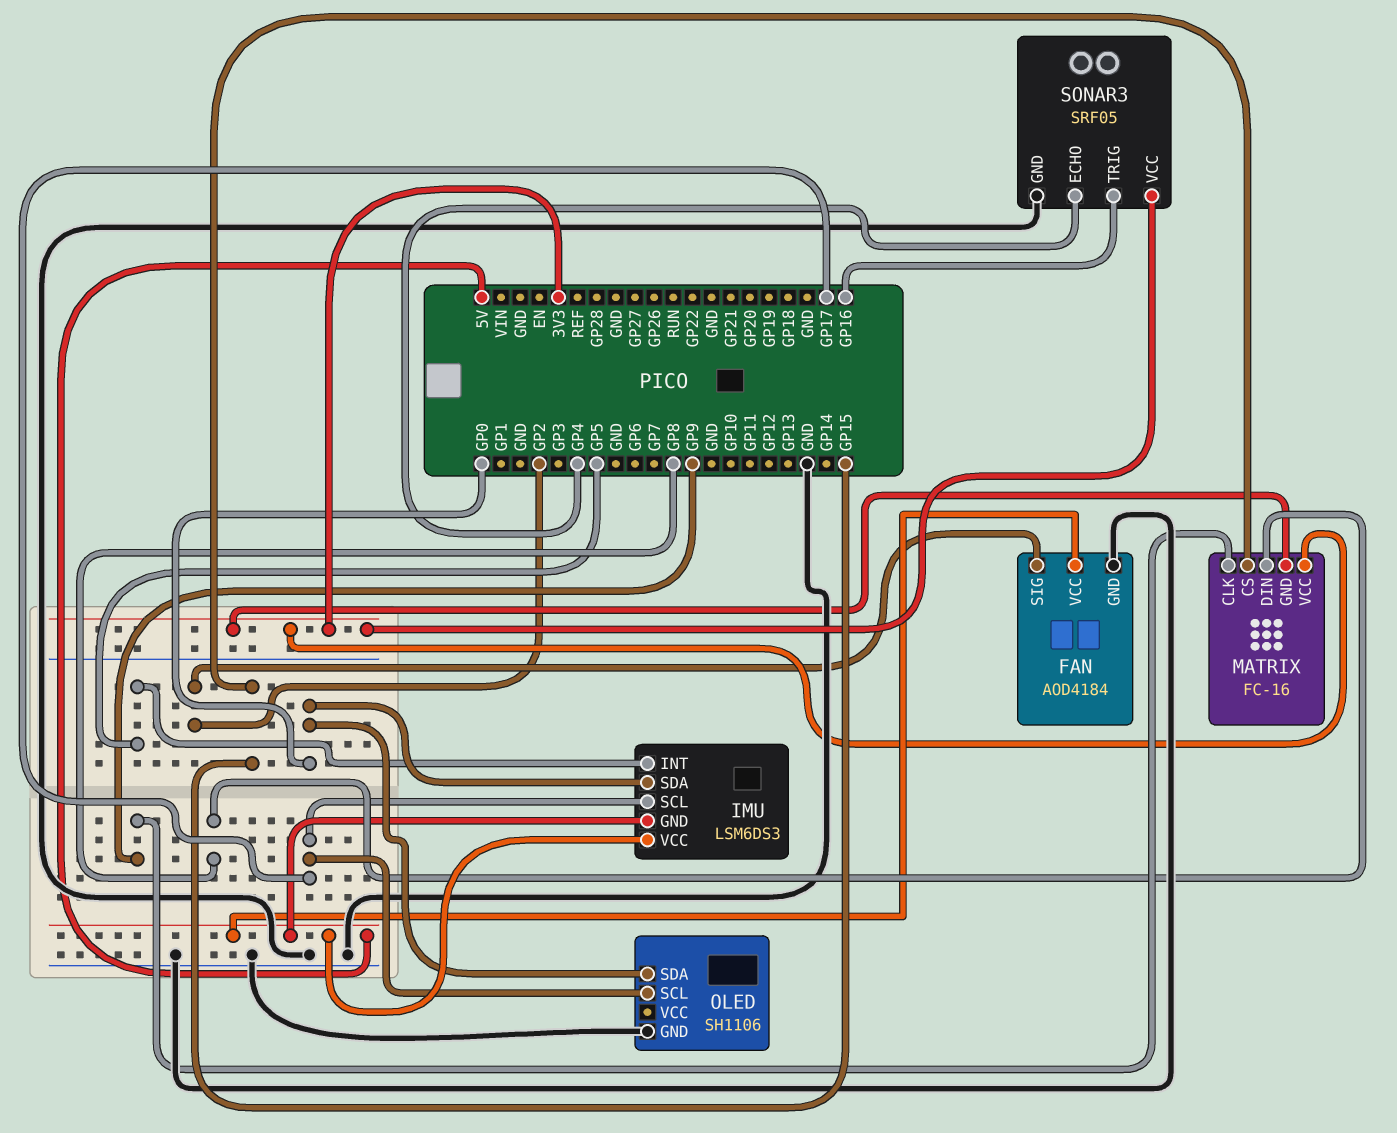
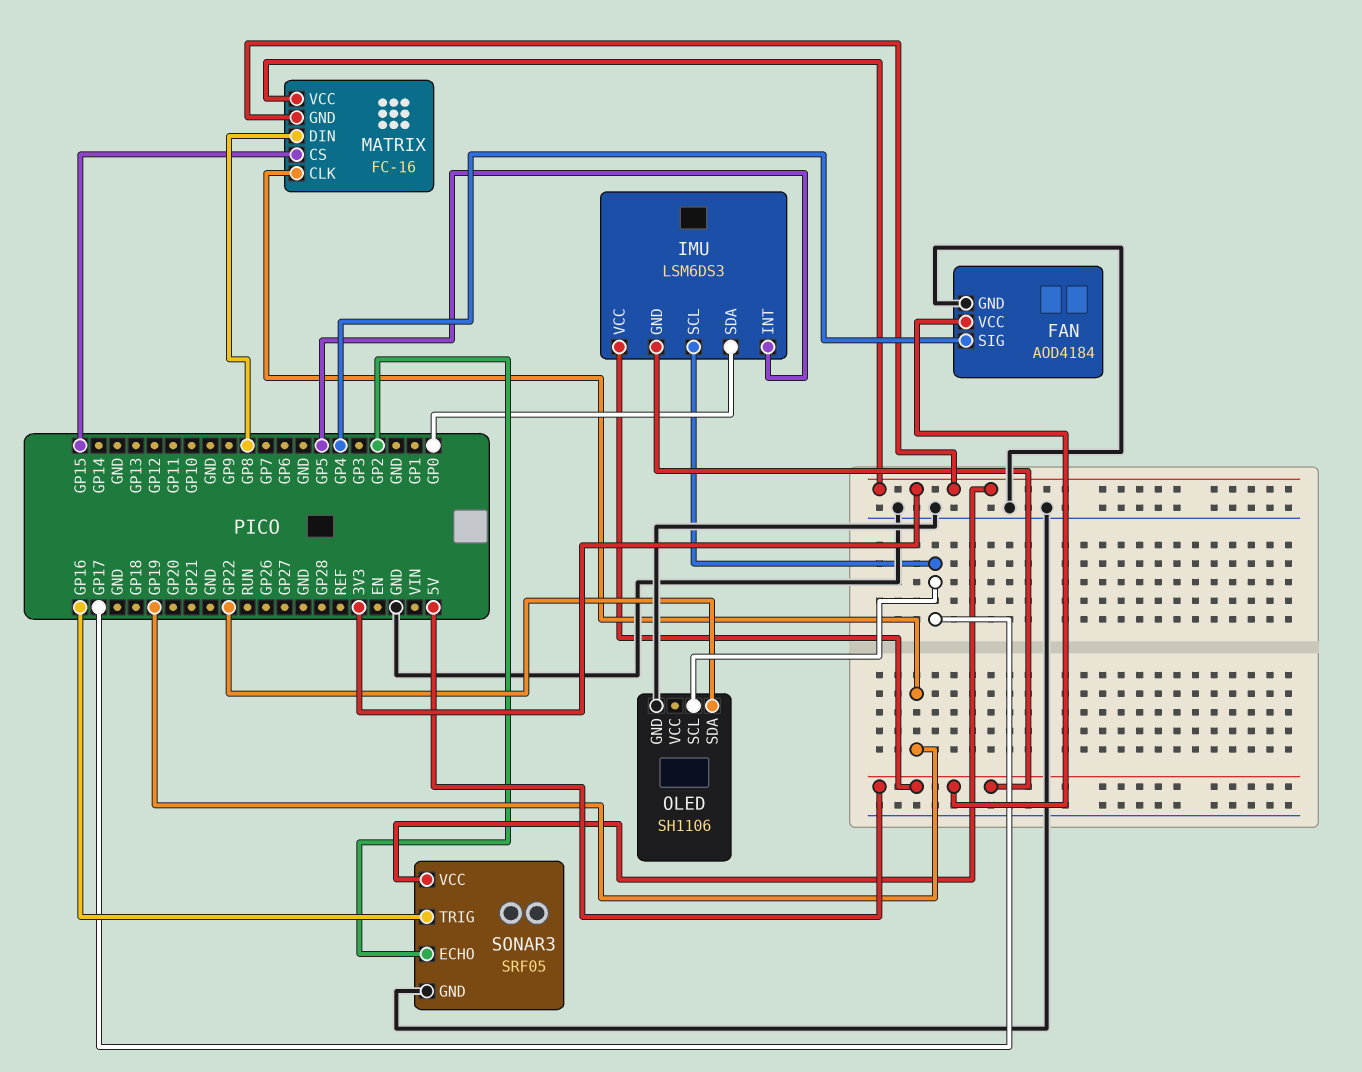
FAN pin SIG: GP2 -> GP4
MATRIX pin CLK: GP9 -> GP19
OLED pin SDA: GP0 -> GP22
SONAR3 pin ECHO: GP4 -> GP2

